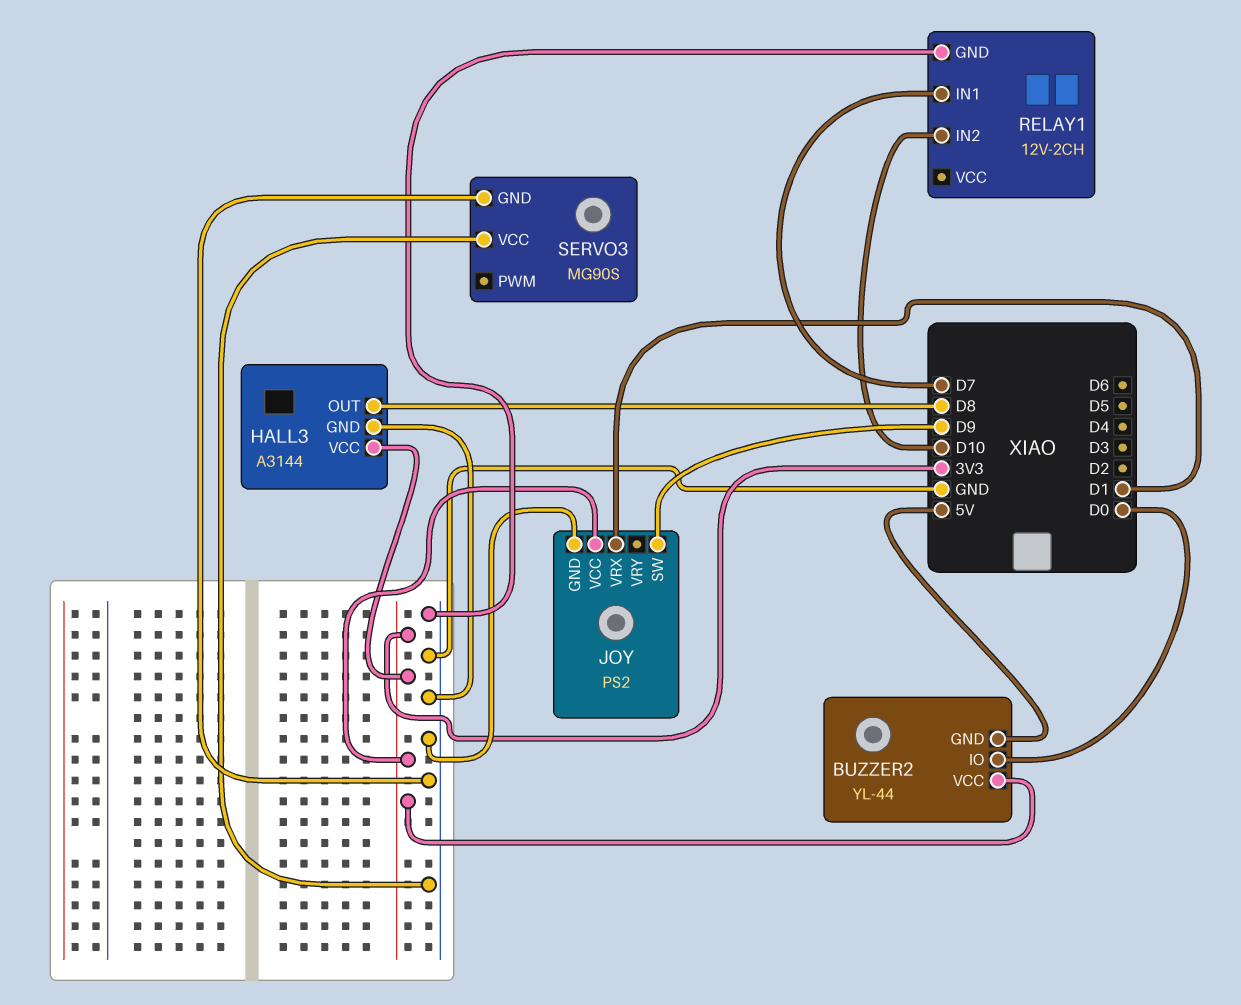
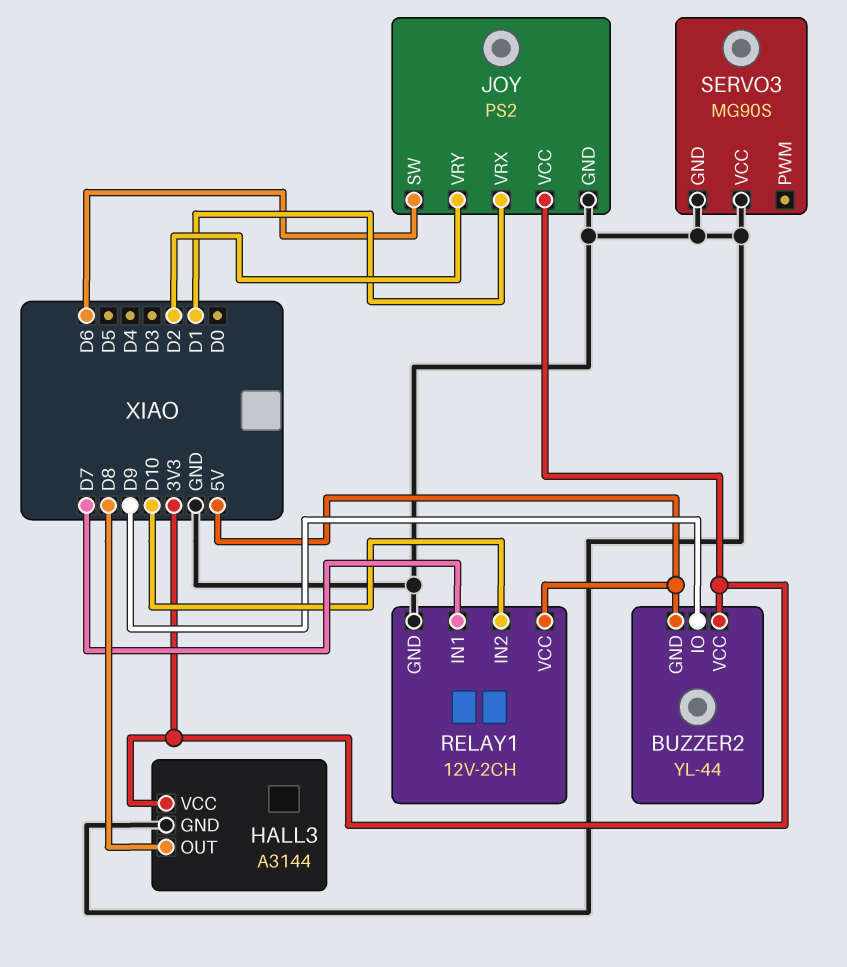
BUZZER2 pin IO: D0 -> D9
JOY pin SW: D9 -> D6
JOY pin VRY: none -> D2
RELAY1 pin VCC: none -> 5V

